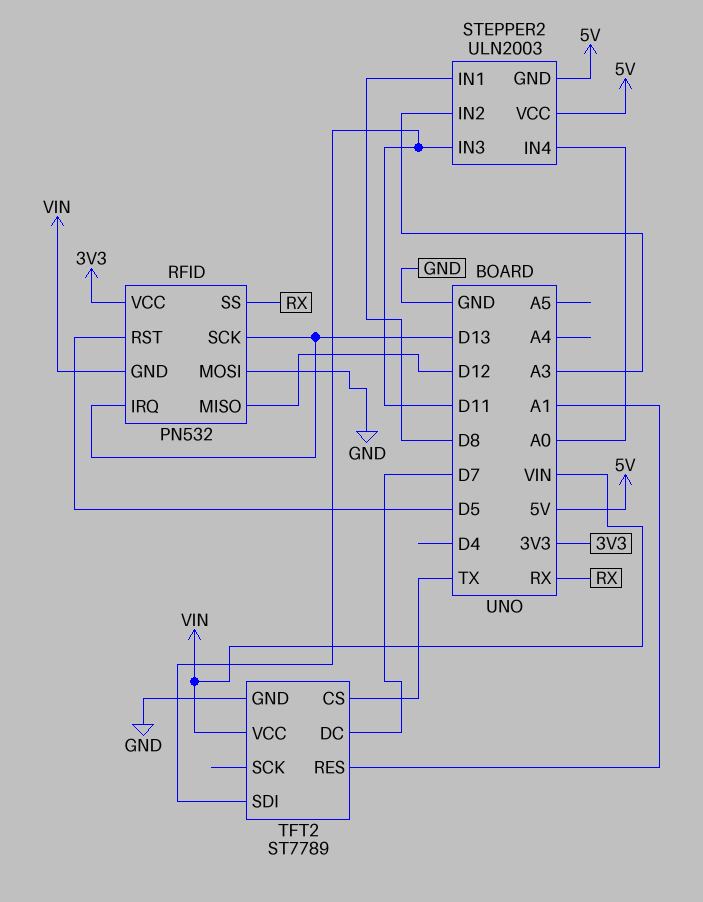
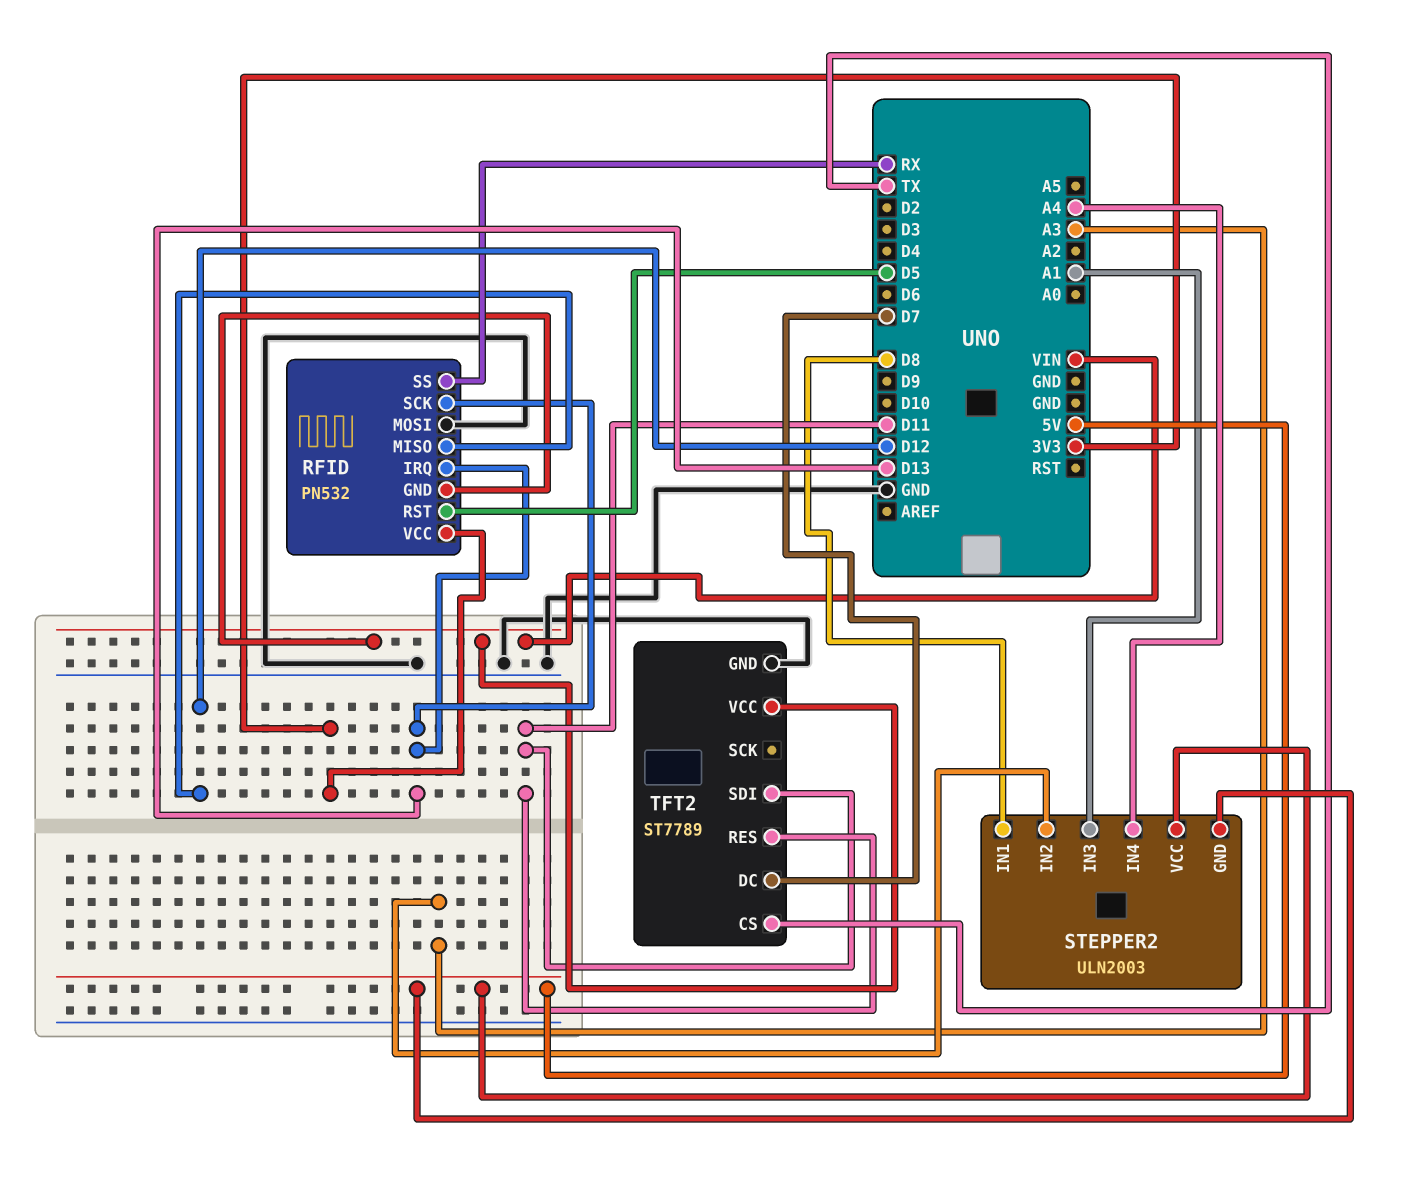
STEPPER2 pin IN3: D11 -> A1
STEPPER2 pin IN4: A0 -> A4
TFT2 pin RES: A1 -> D11

